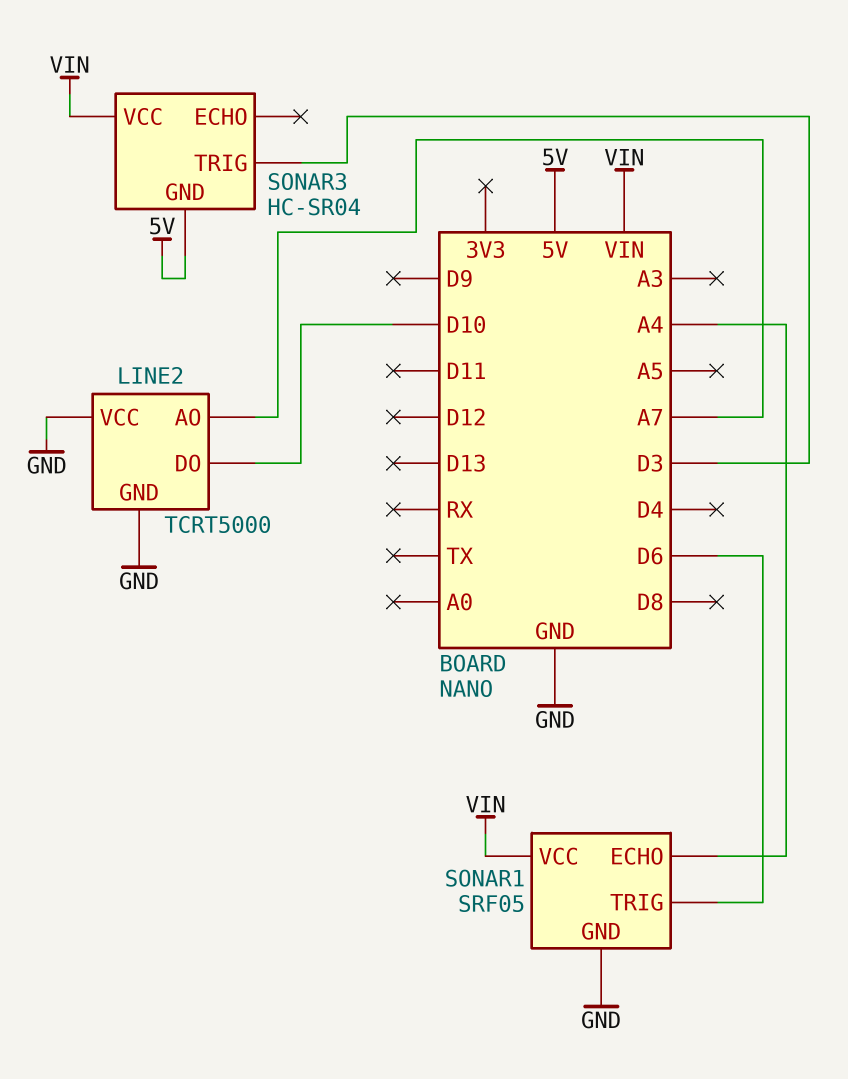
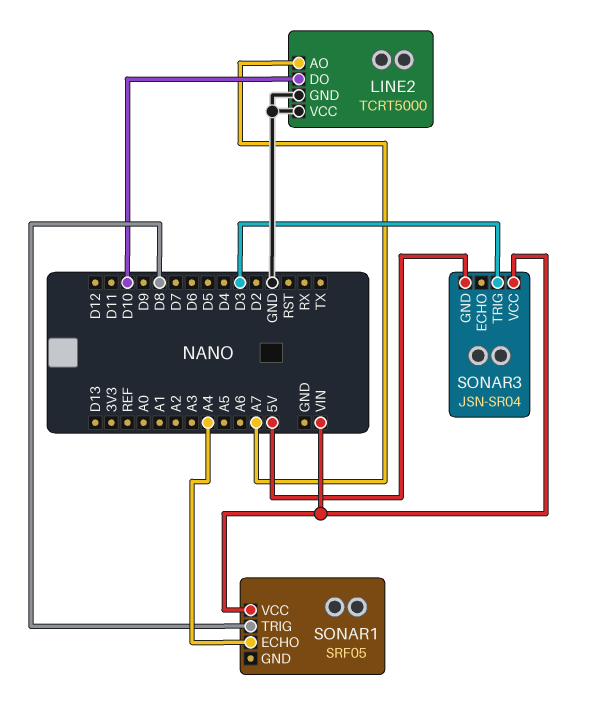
SONAR1 pin GND: GND -> none
SONAR1 pin TRIG: D6 -> D8
SONAR3: HC-SR04 -> JSN-SR04

